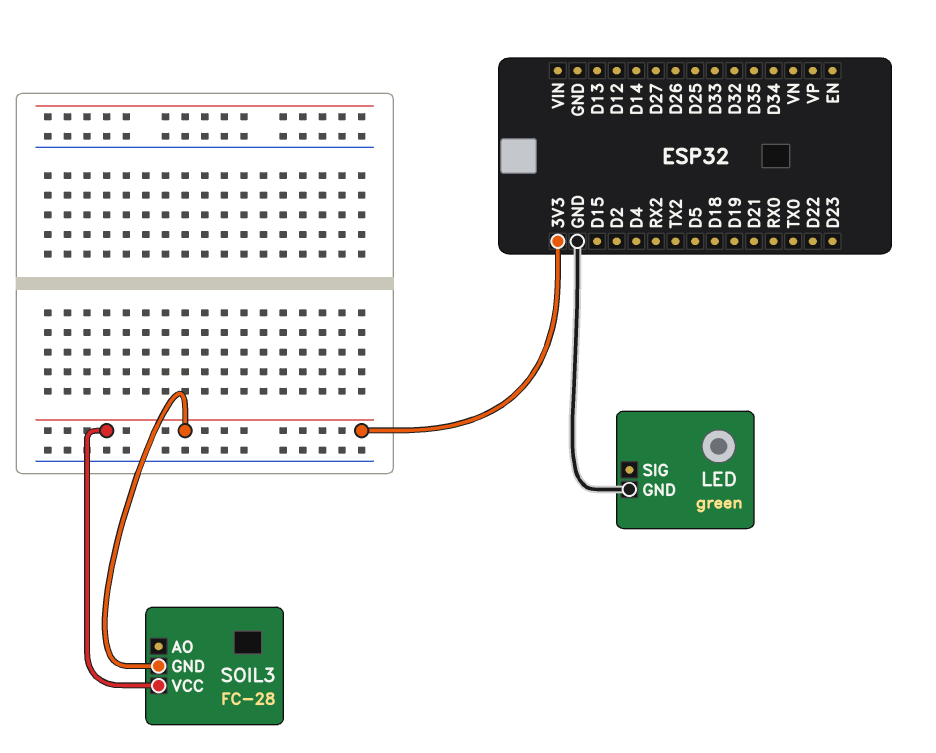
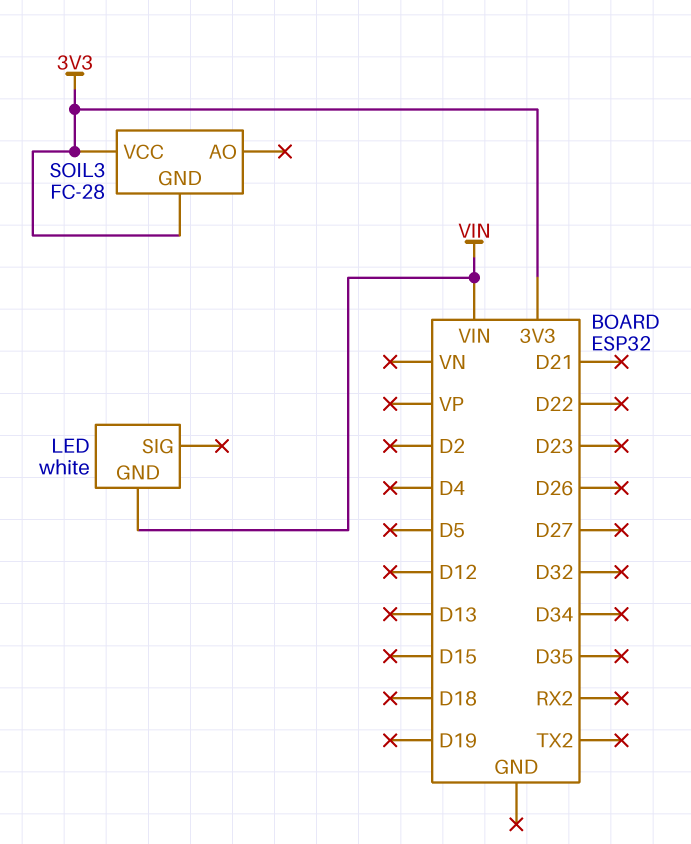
LED: green -> white
LED pin GND: GND -> VIN

